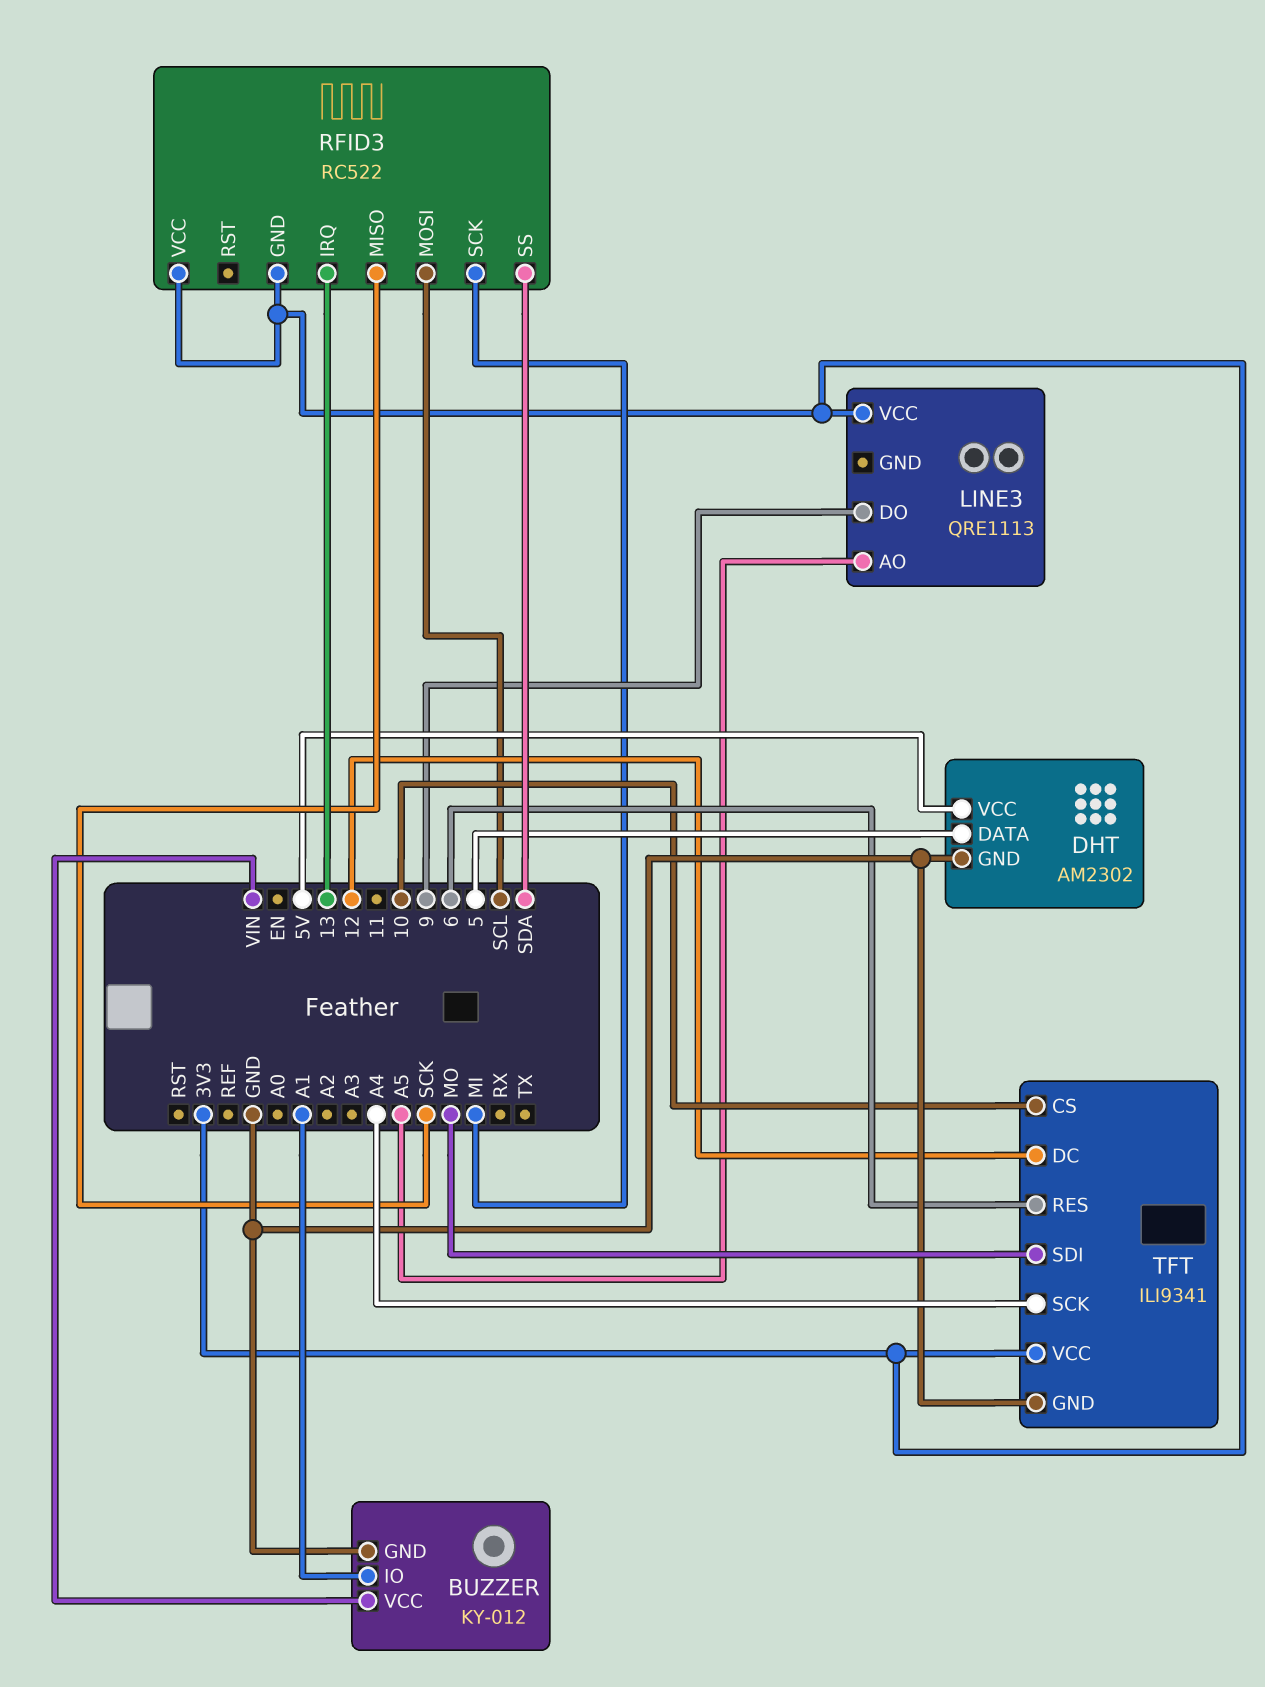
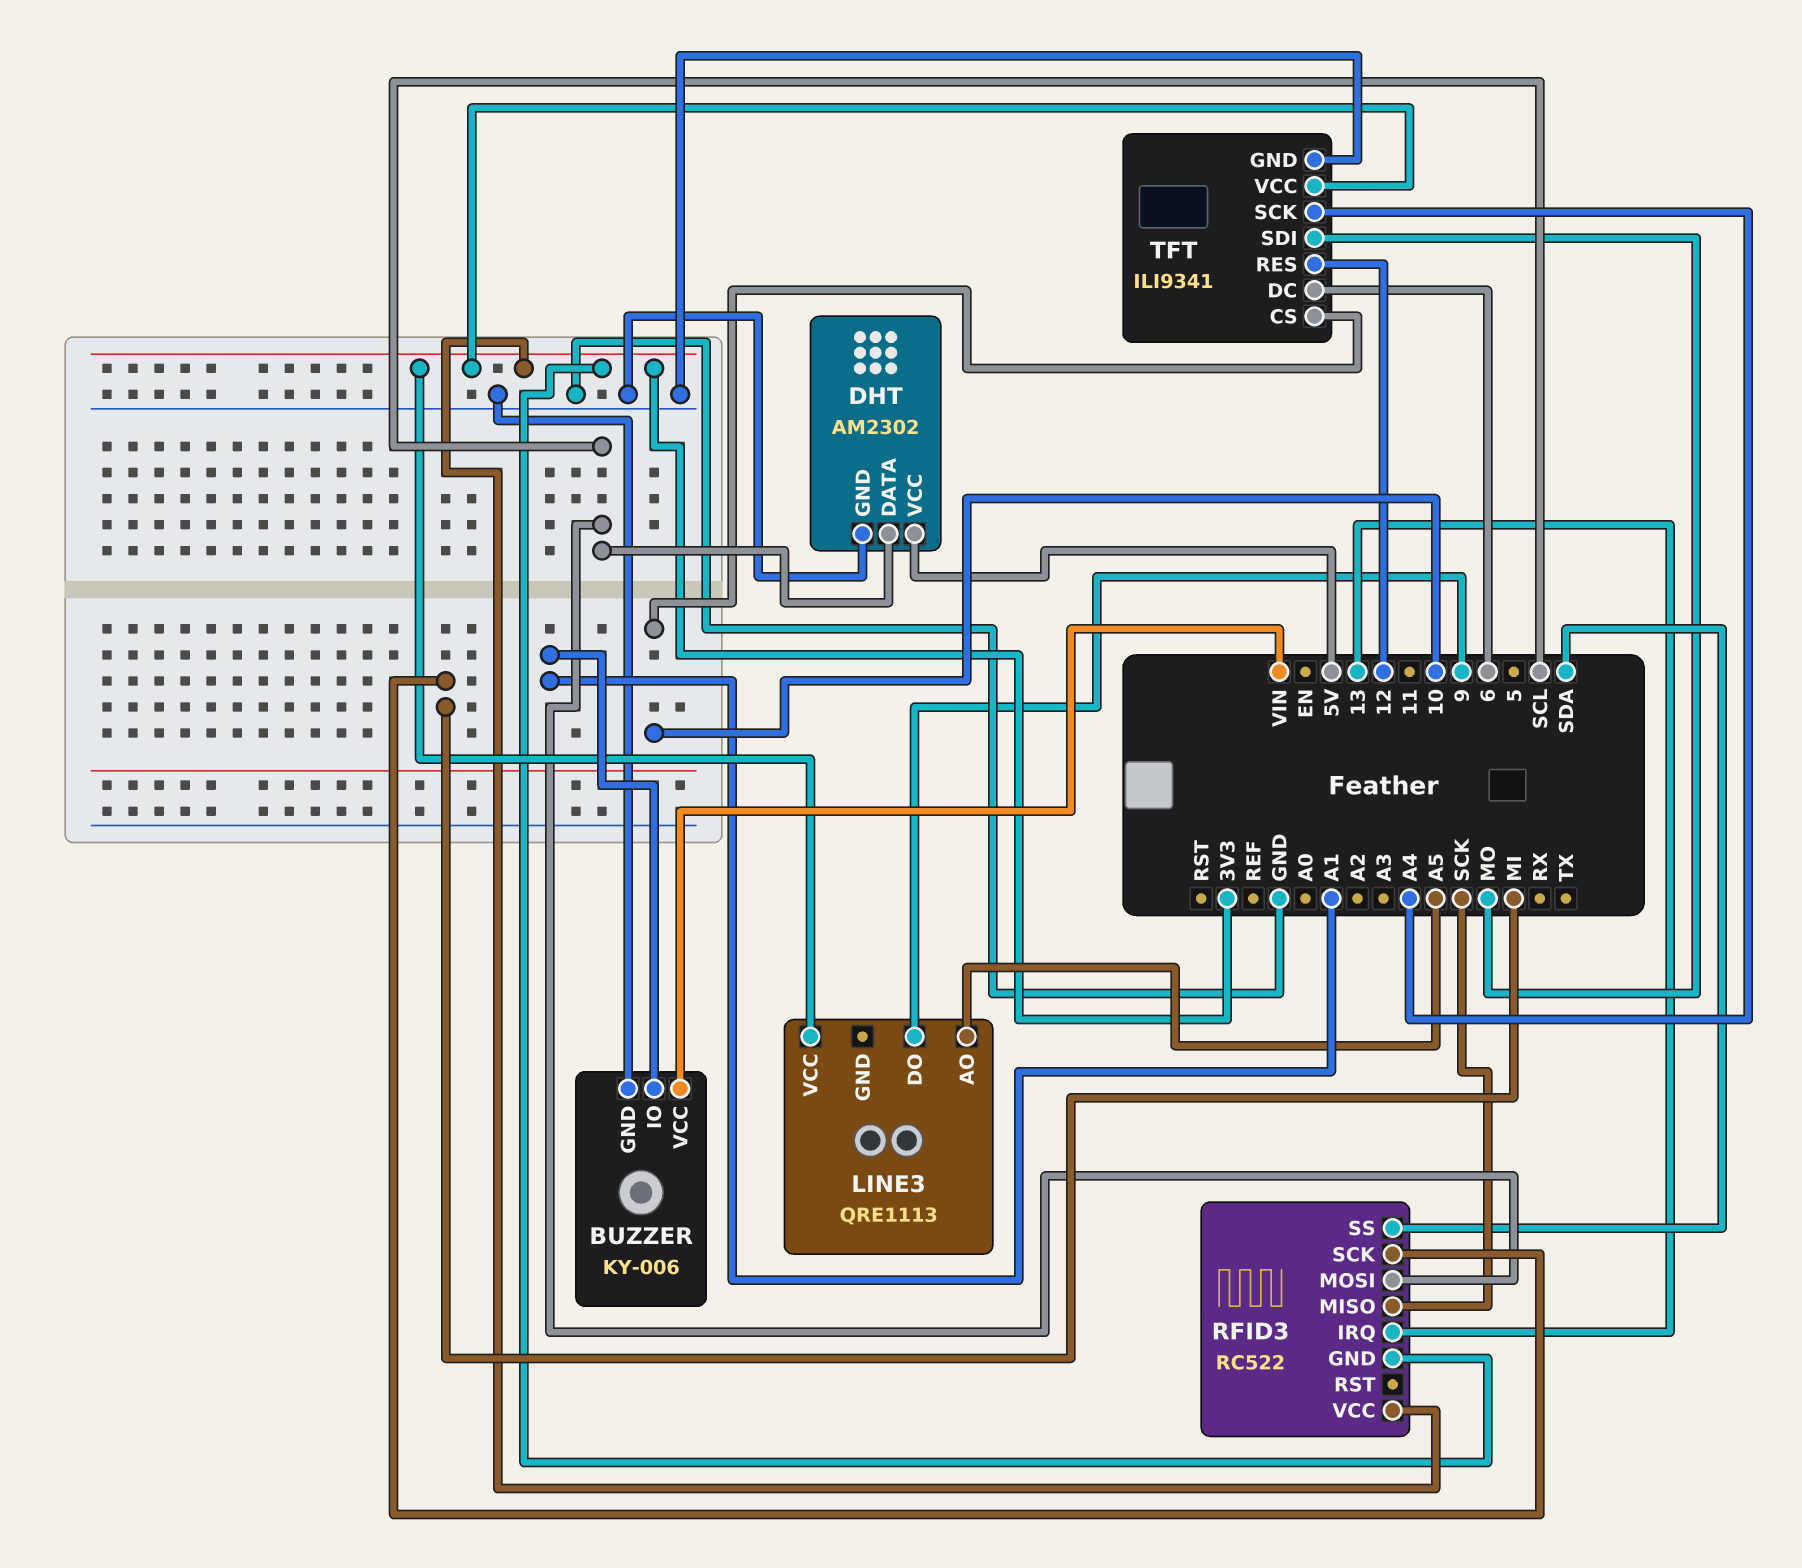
BUZZER: KY-012 -> KY-006
DHT pin DATA: 5 -> SCL
TFT pin DC: 12 -> 6
TFT pin RES: 6 -> 12

